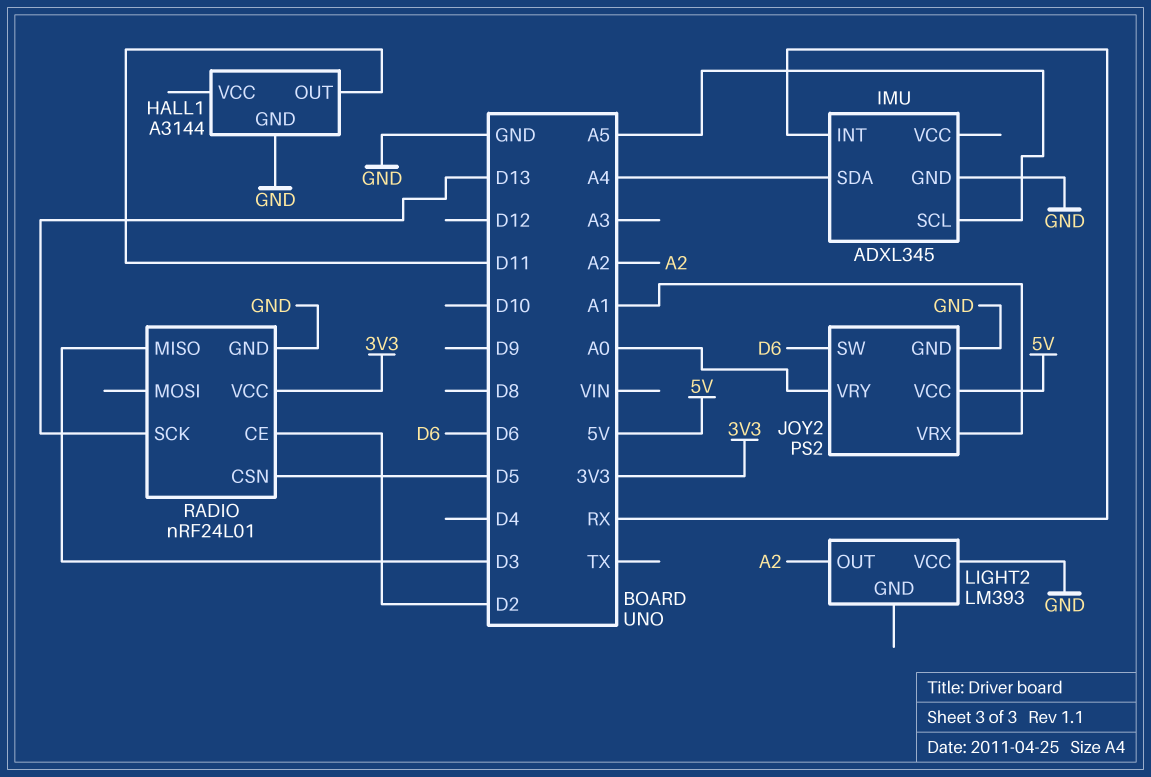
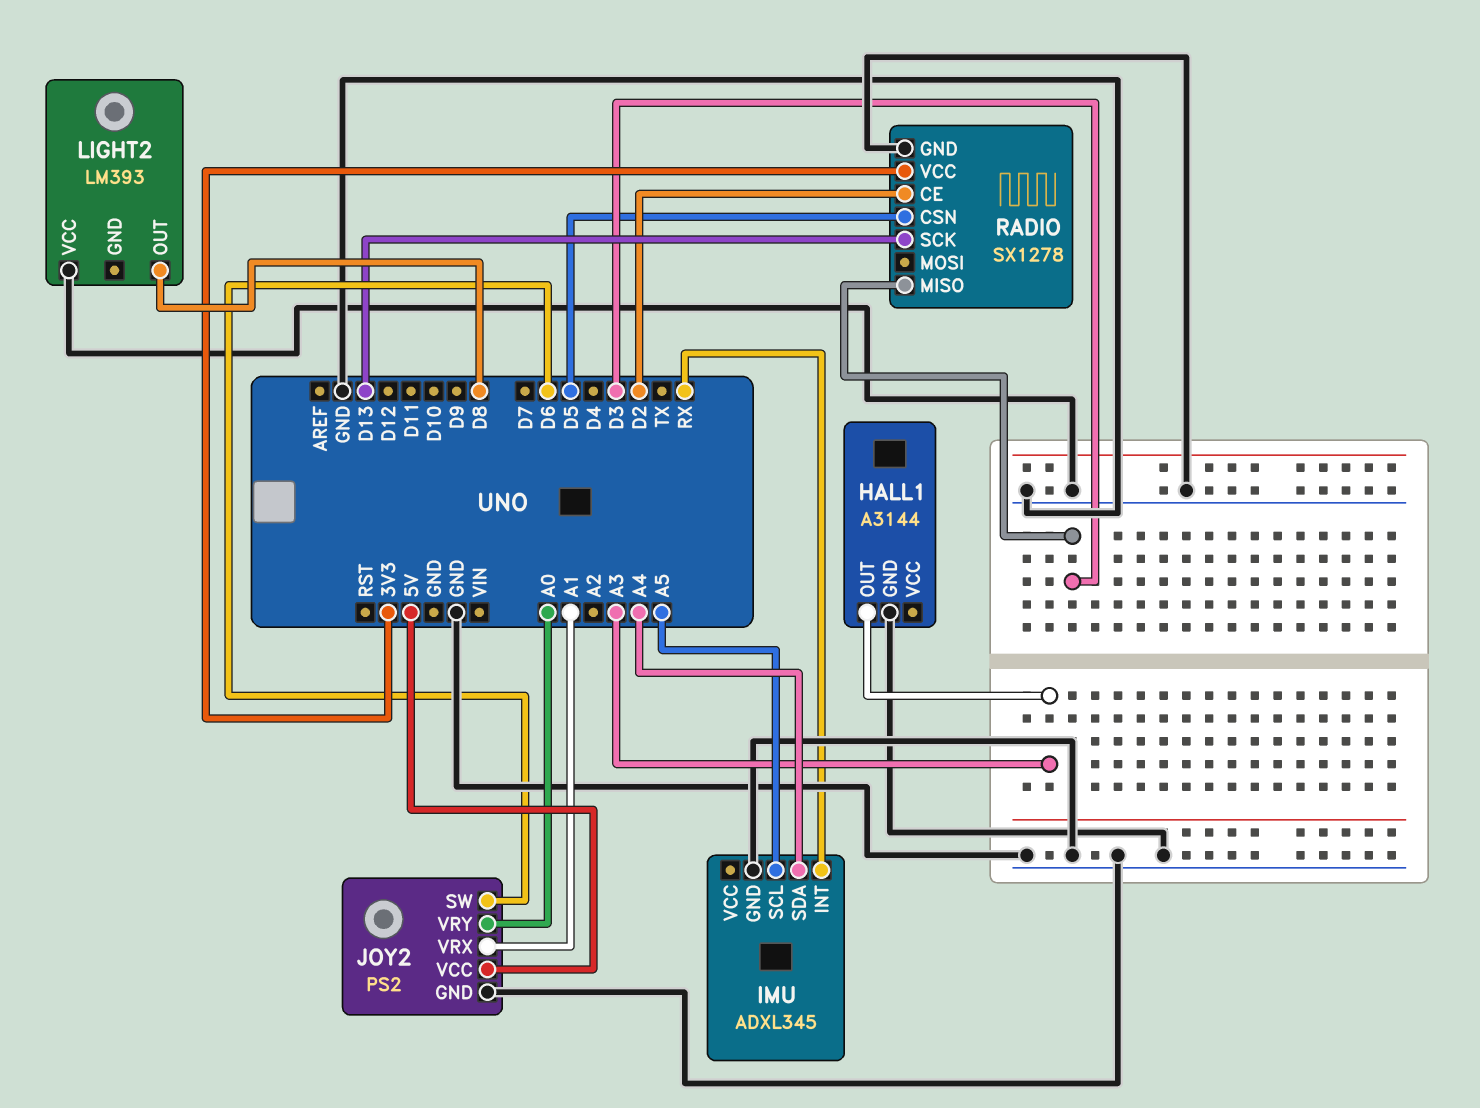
HALL1 pin OUT: D11 -> A3
LIGHT2 pin OUT: A2 -> D8
RADIO: nRF24L01 -> SX1278

